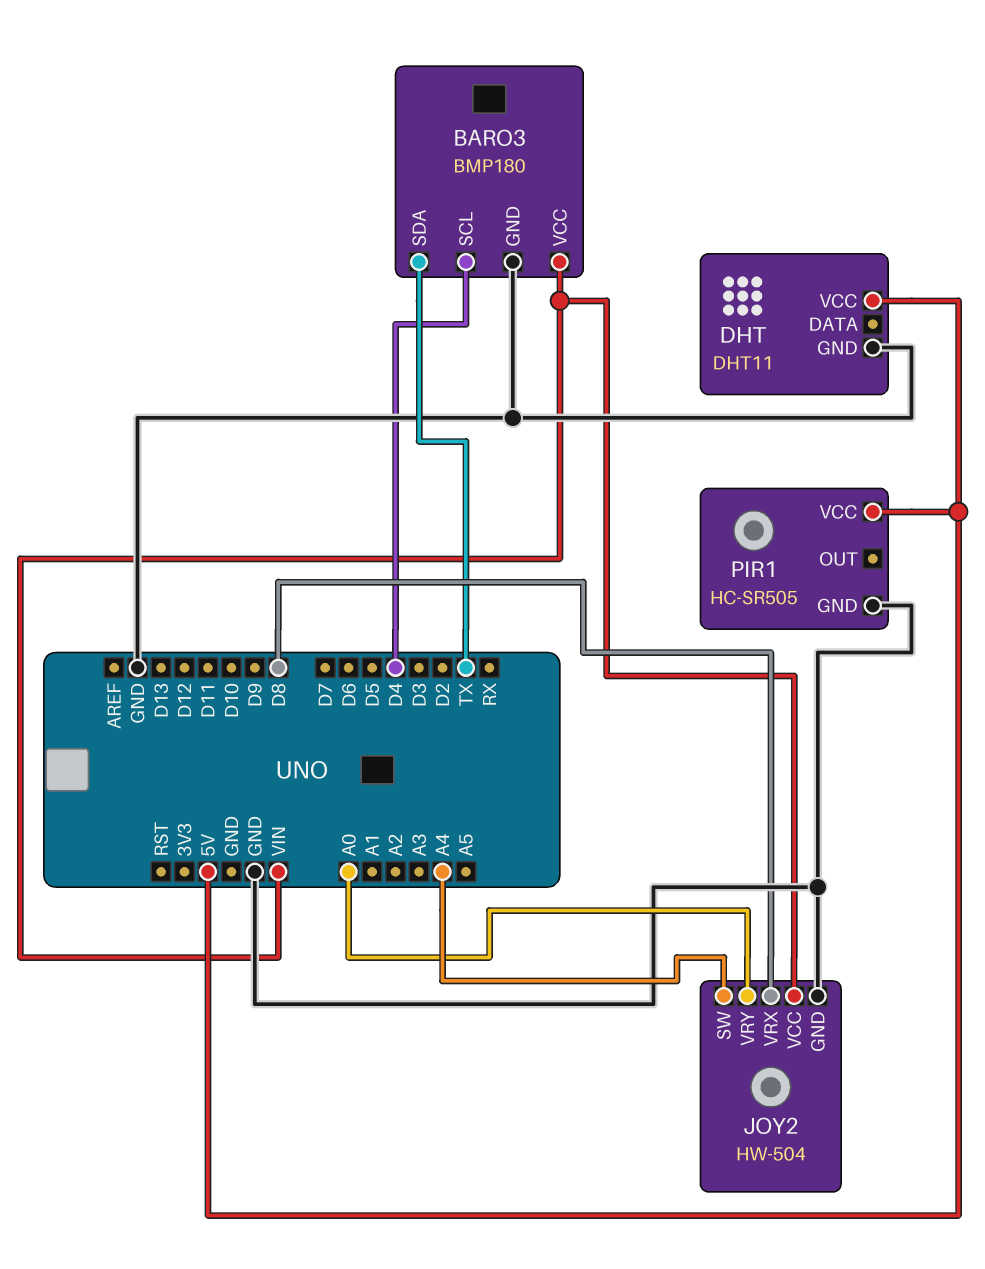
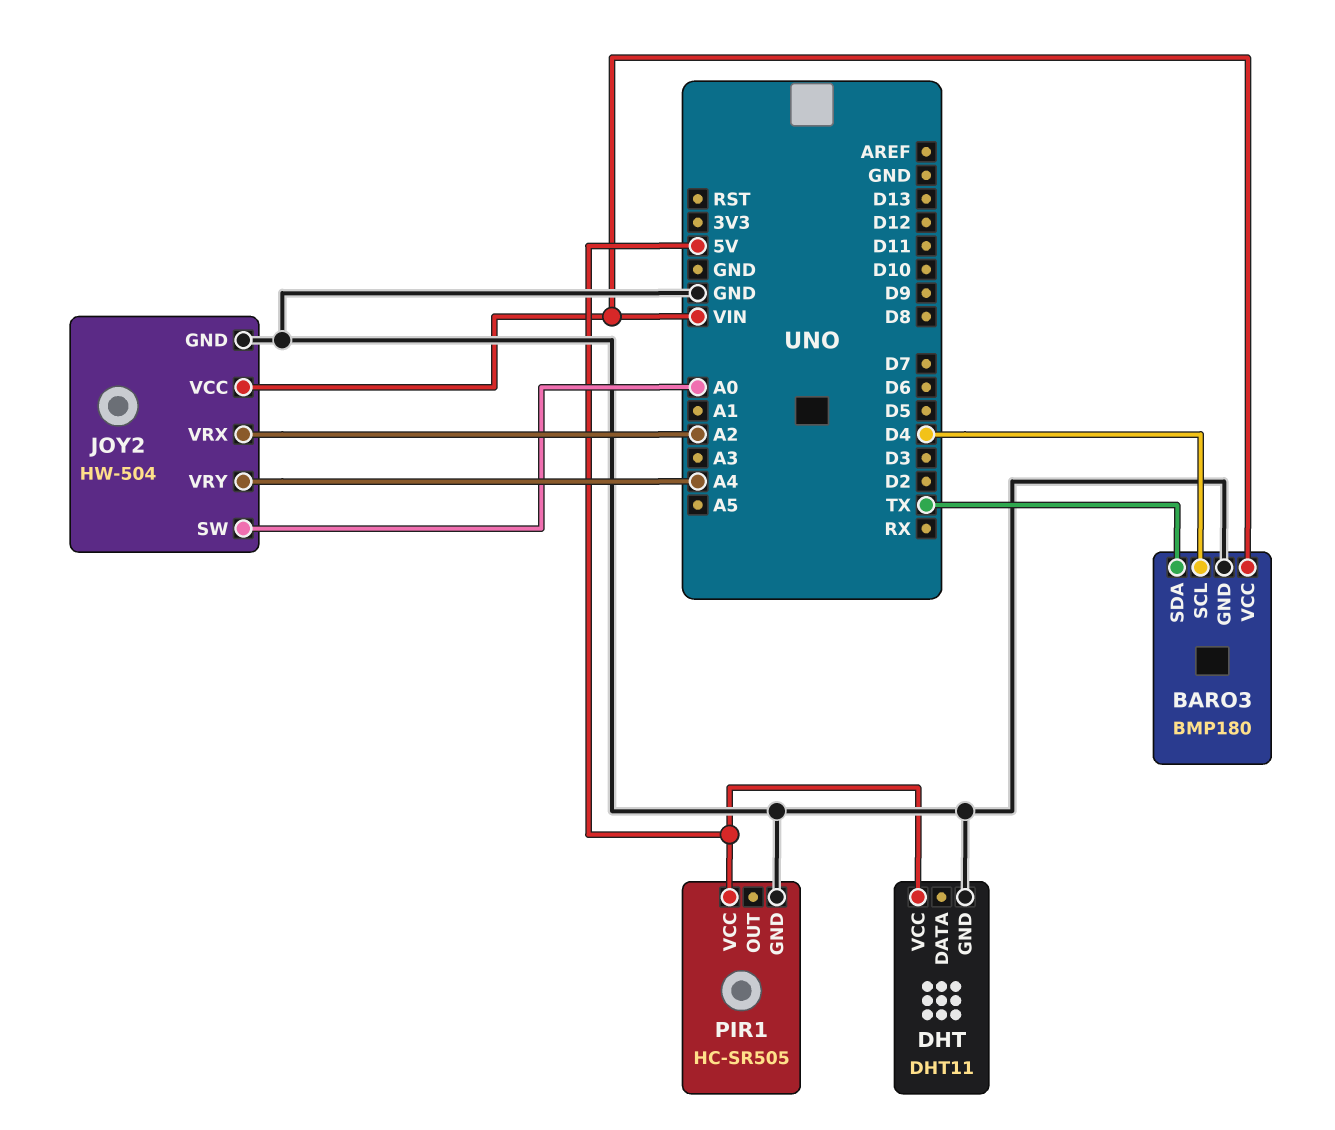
JOY2 pin SW: A4 -> A0
JOY2 pin VRX: D8 -> A2
JOY2 pin VRY: A0 -> A4

